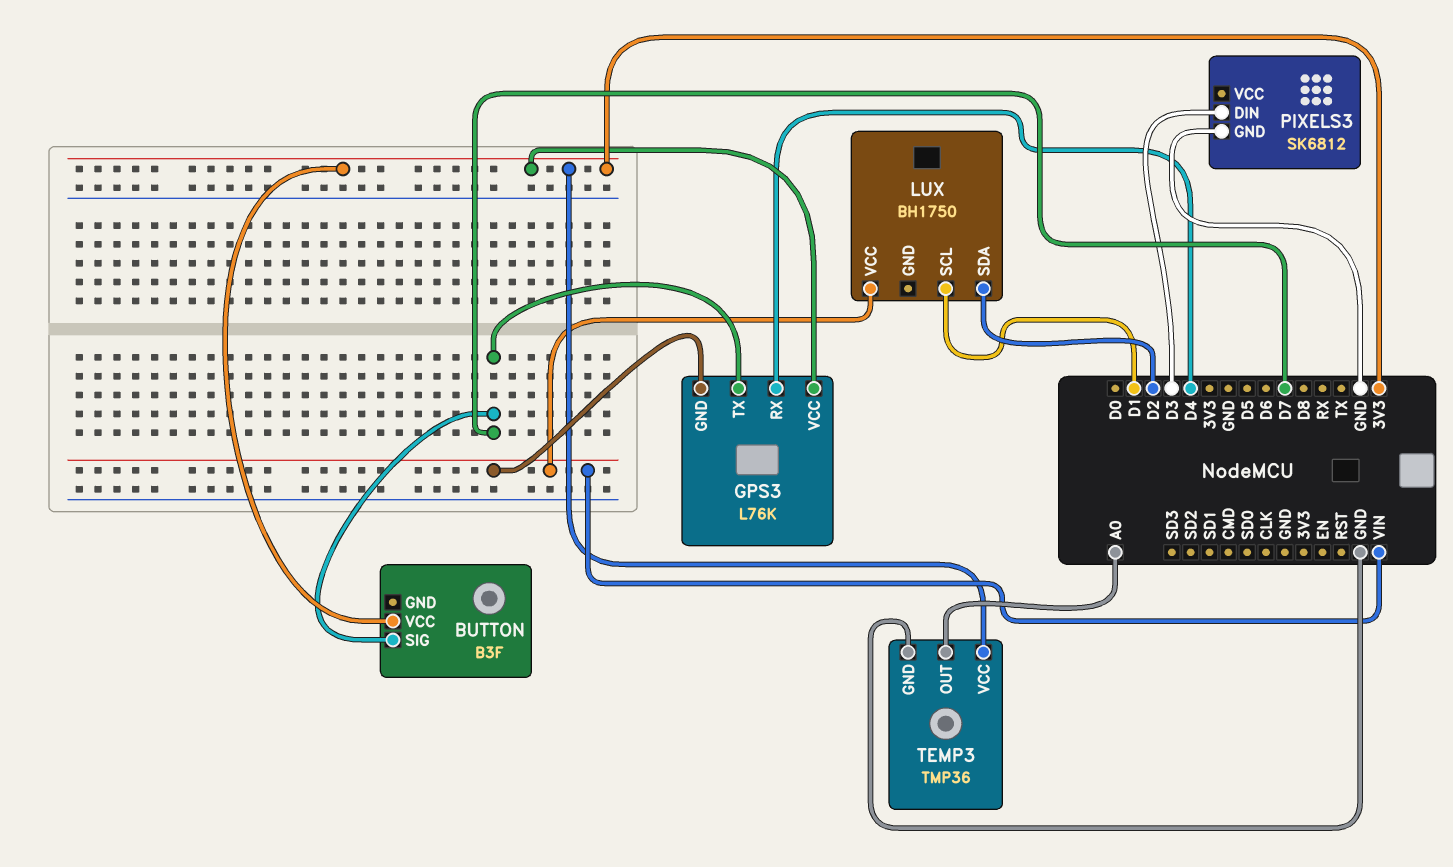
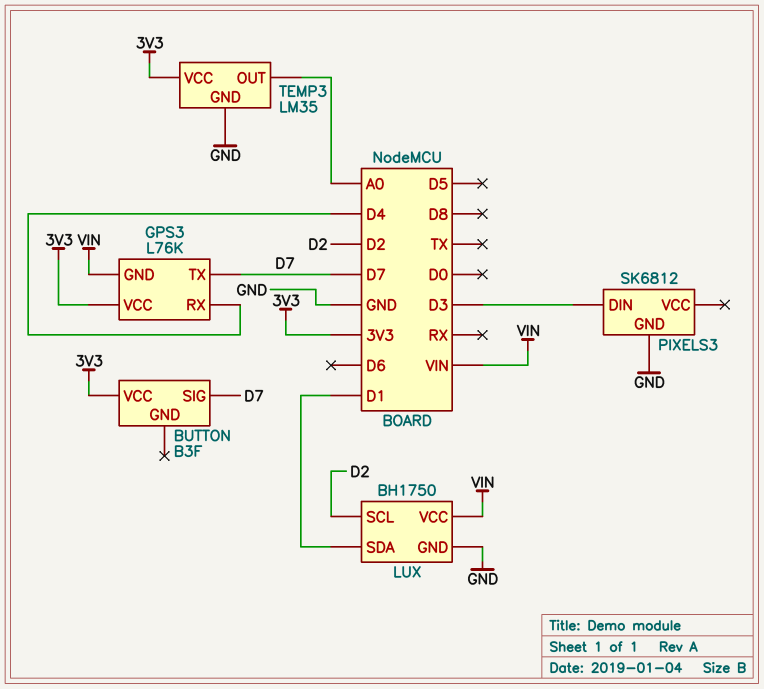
LUX pin GND: none -> GND
LUX pin SCL: D1 -> D2
LUX pin SDA: D2 -> D1
TEMP3: TMP36 -> LM35

